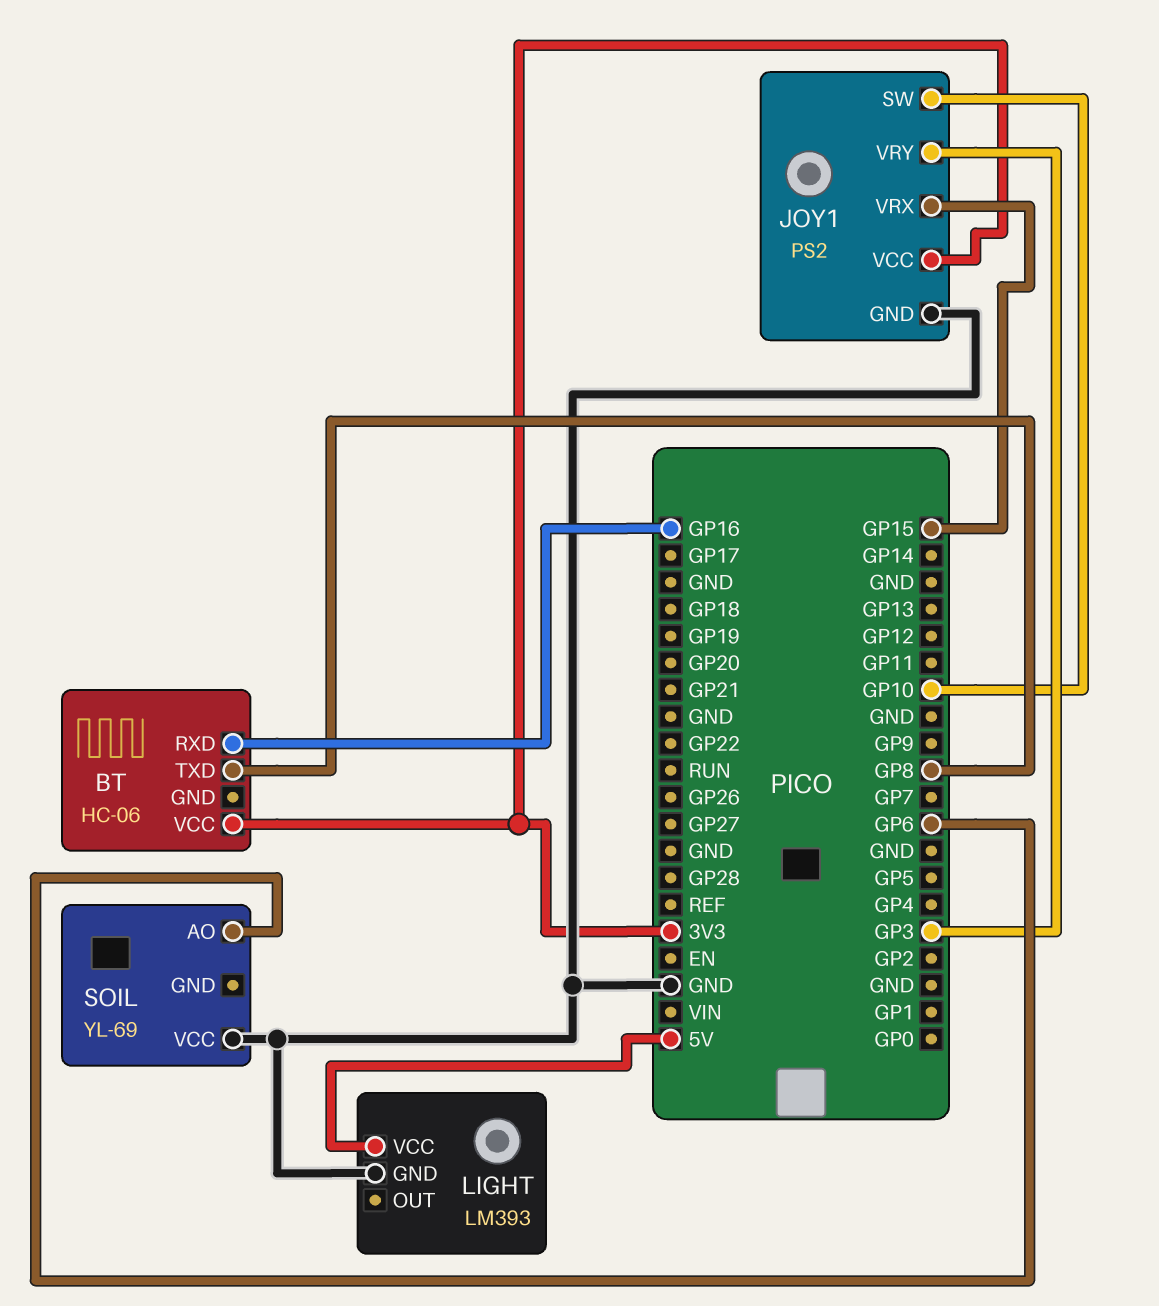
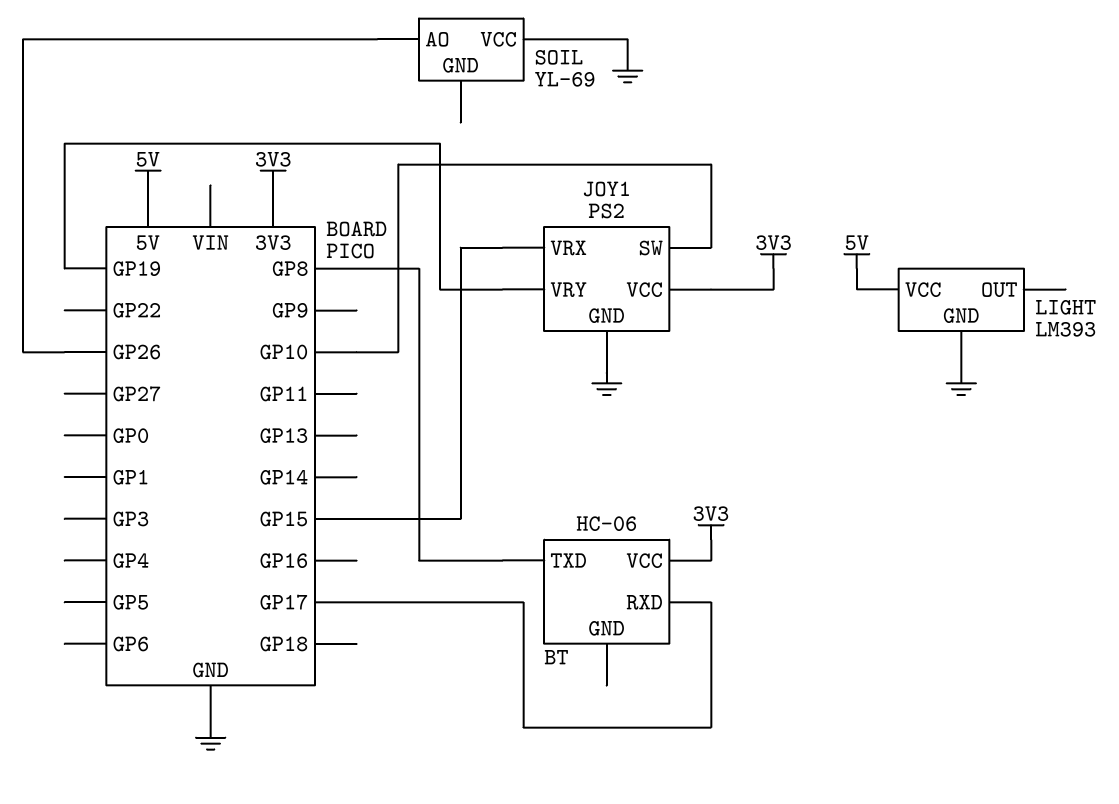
BT pin RXD: GP16 -> GP17
JOY1 pin VRY: GP3 -> GP19
SOIL pin AO: GP6 -> GP26

